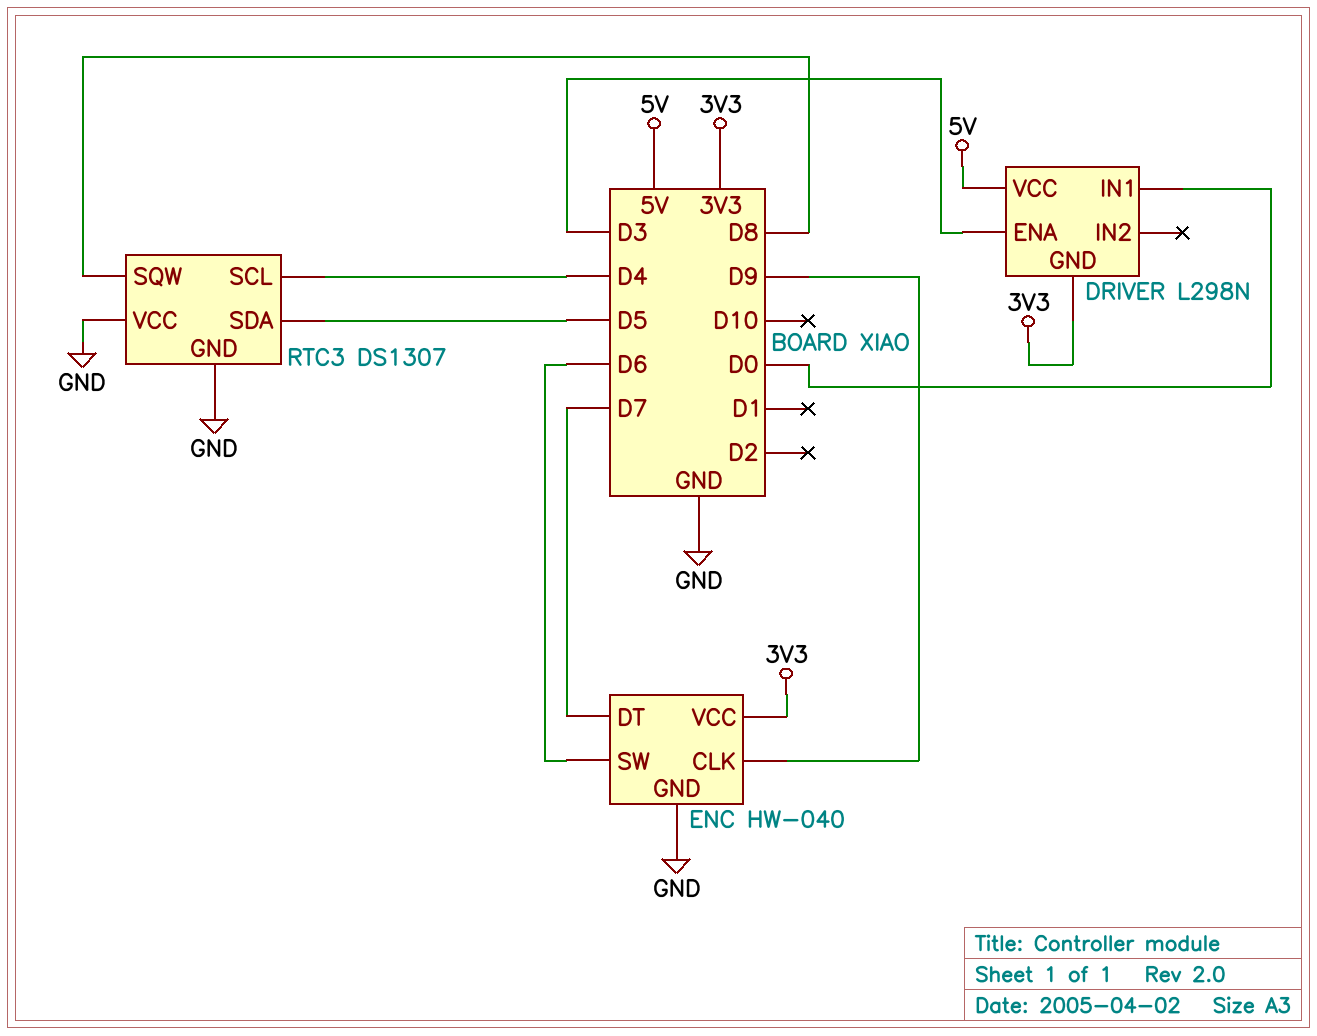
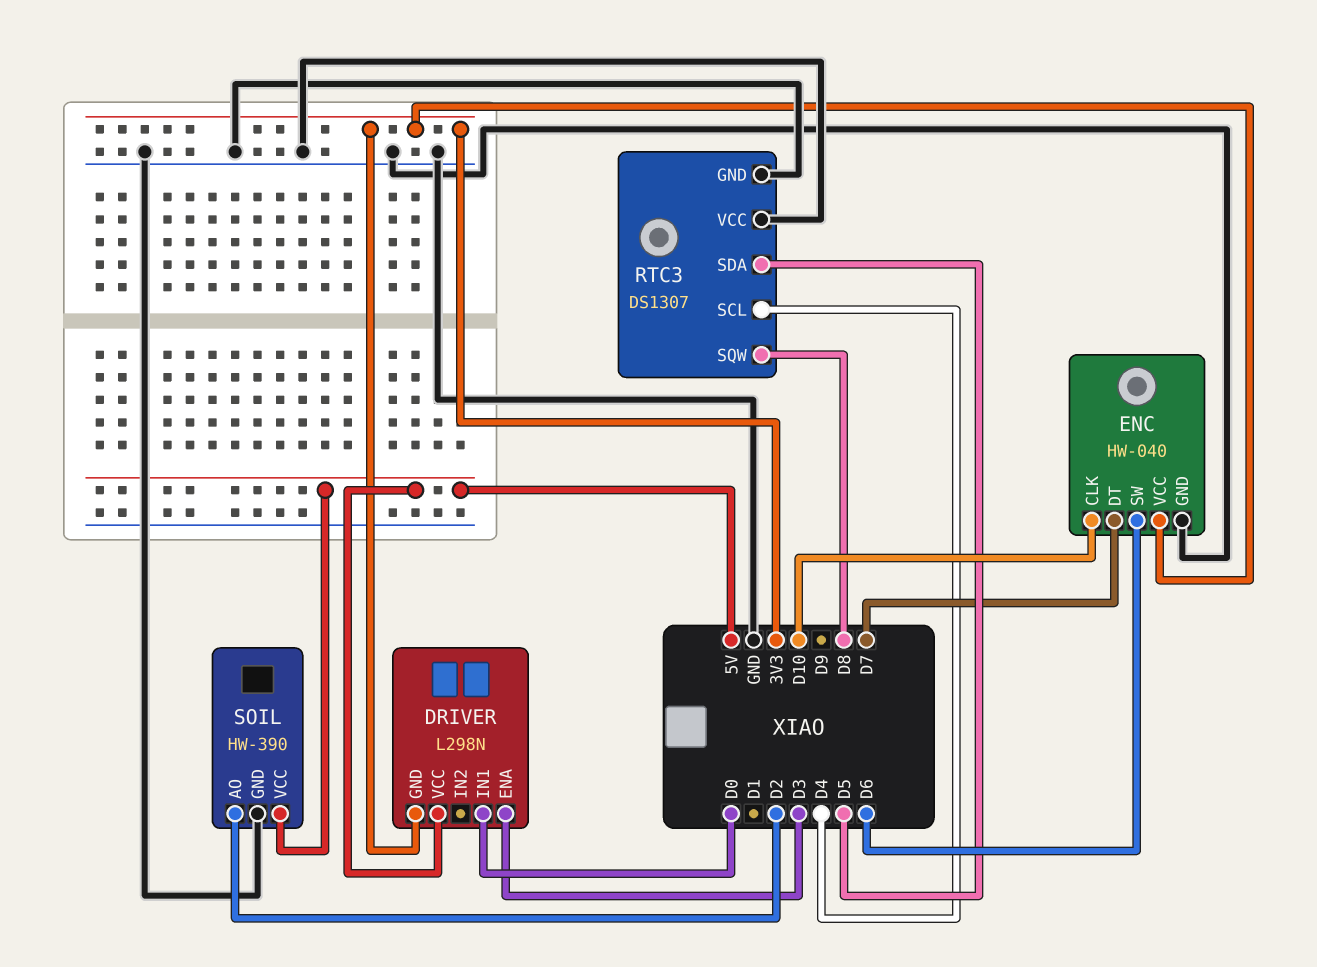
ENC pin CLK: D9 -> D10
SOIL: none -> HW-390
SOIL pin AO: none -> D2
SOIL pin GND: none -> GND
SOIL pin VCC: none -> 5V

